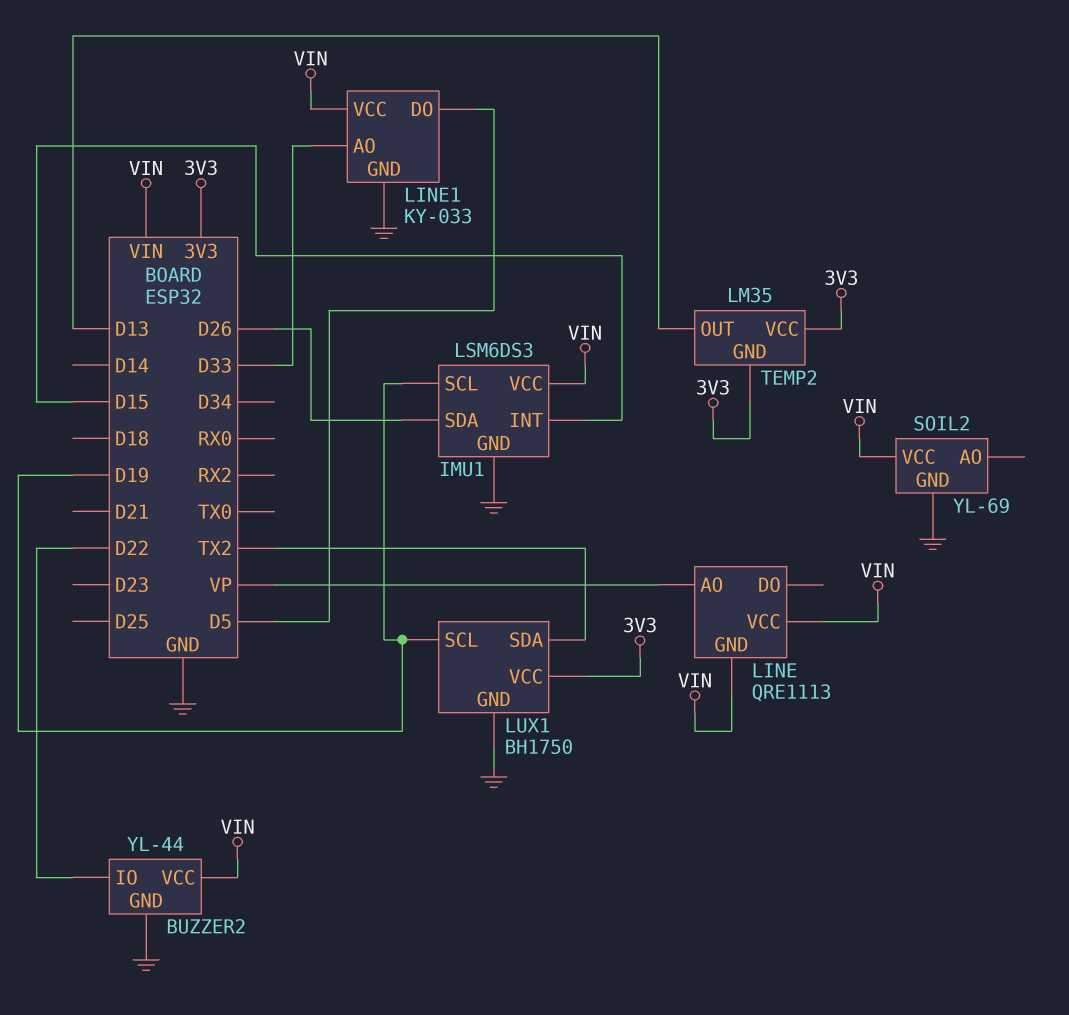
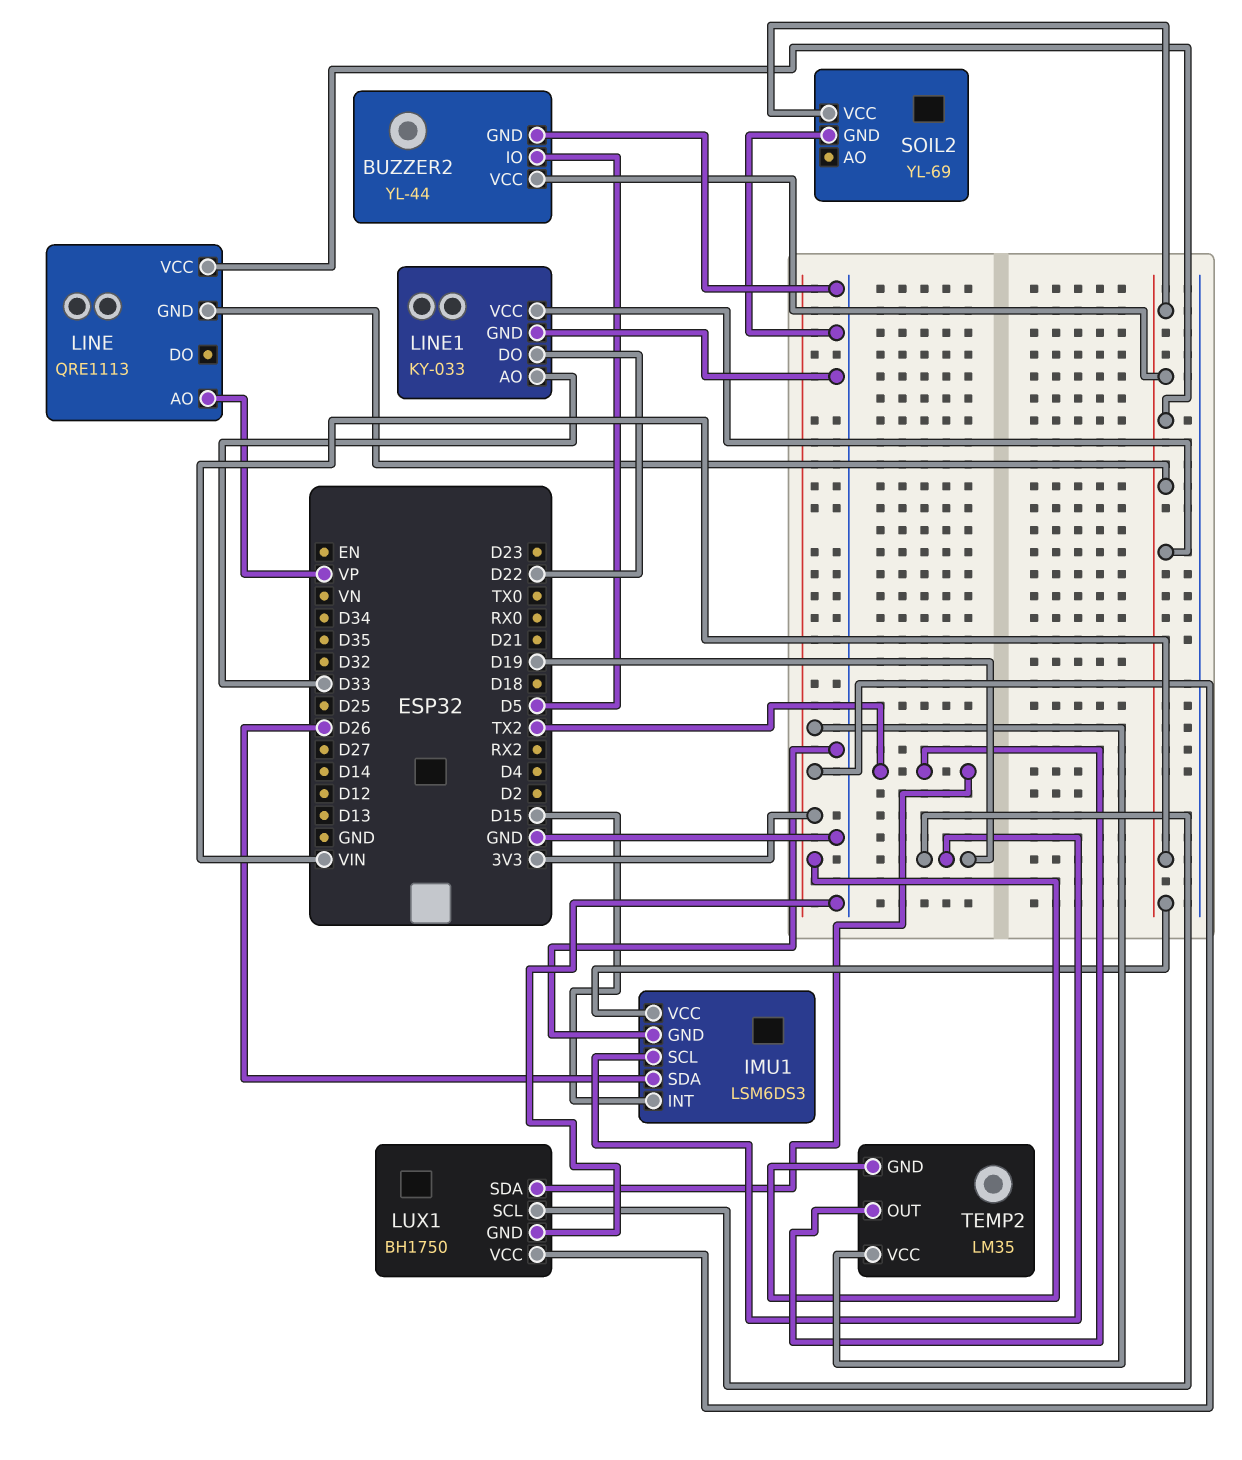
BUZZER2 pin IO: D22 -> D5
LINE1 pin DO: D5 -> D22
TEMP2 pin OUT: D13 -> TX2

